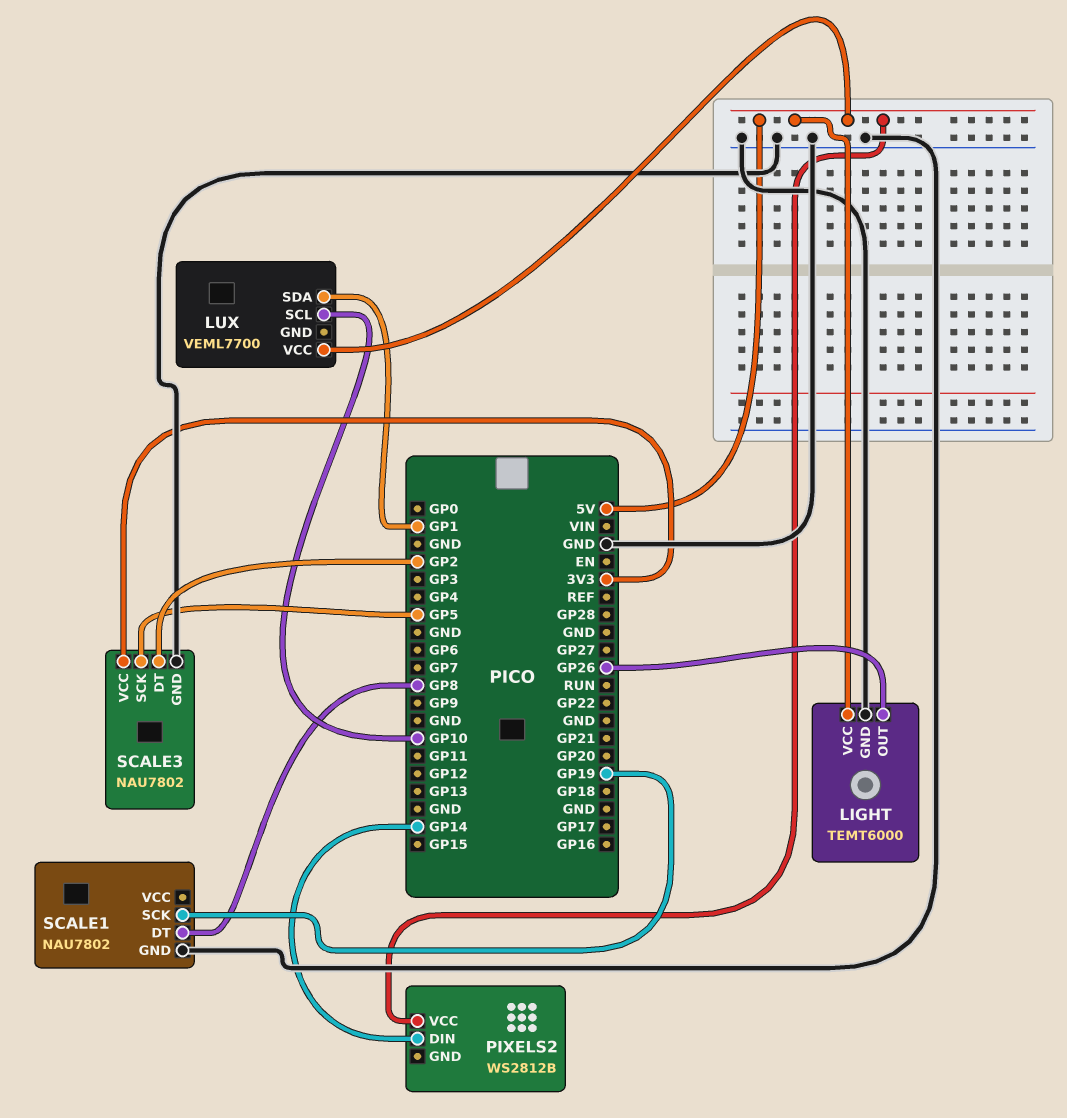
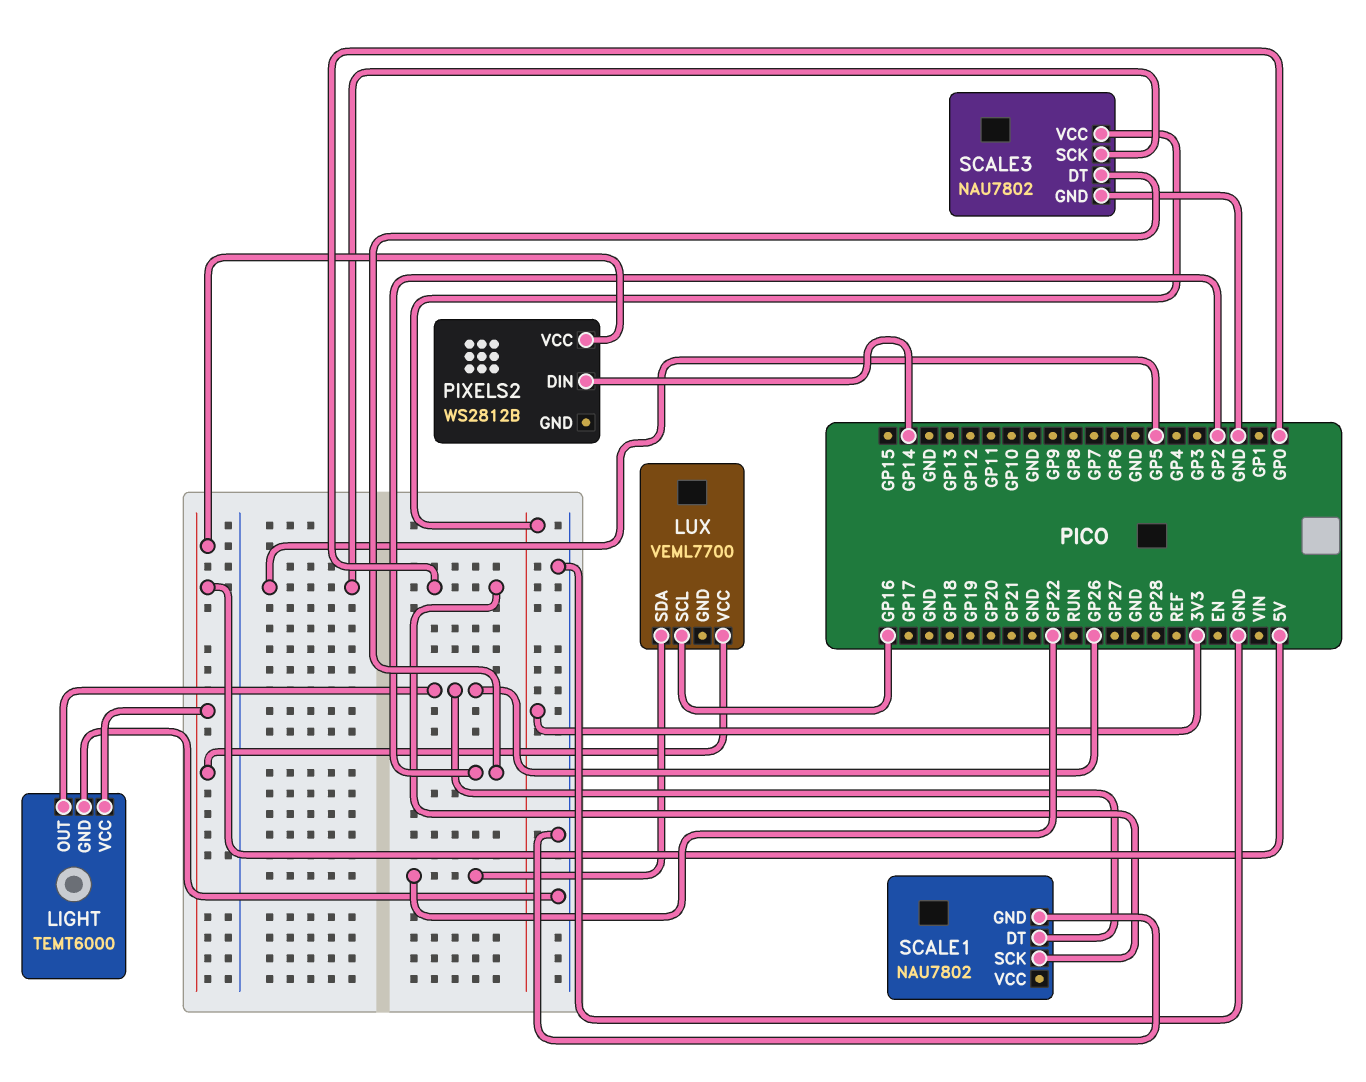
LUX pin SCL: GP10 -> GP16
LUX pin SDA: GP1 -> GP22
SCALE1 pin DT: GP8 -> GP26
SCALE1 pin SCK: GP19 -> GP0

